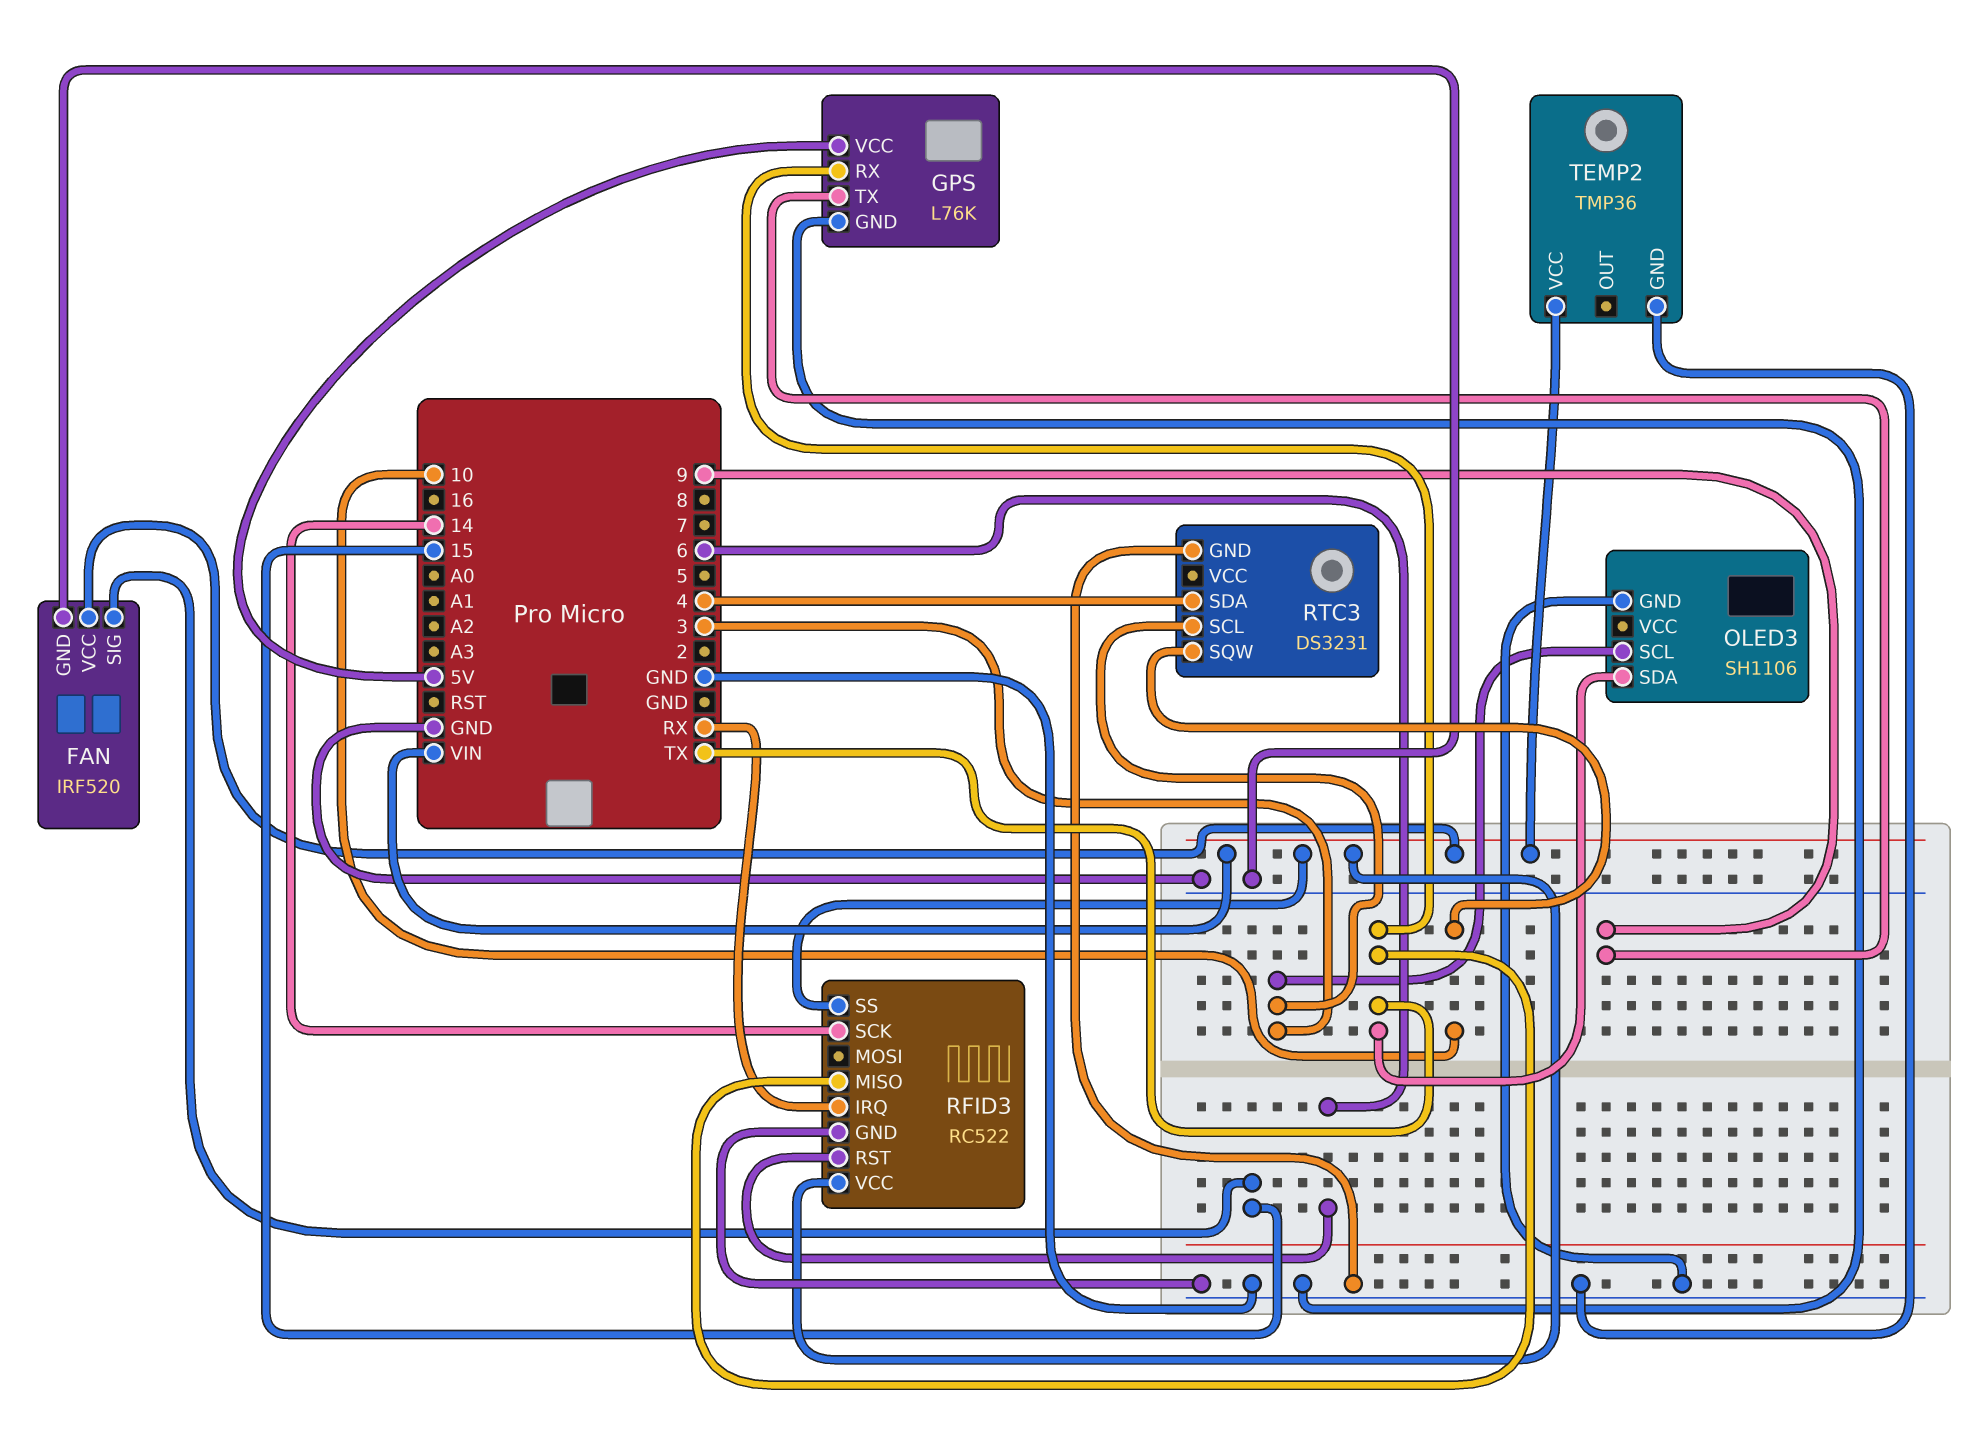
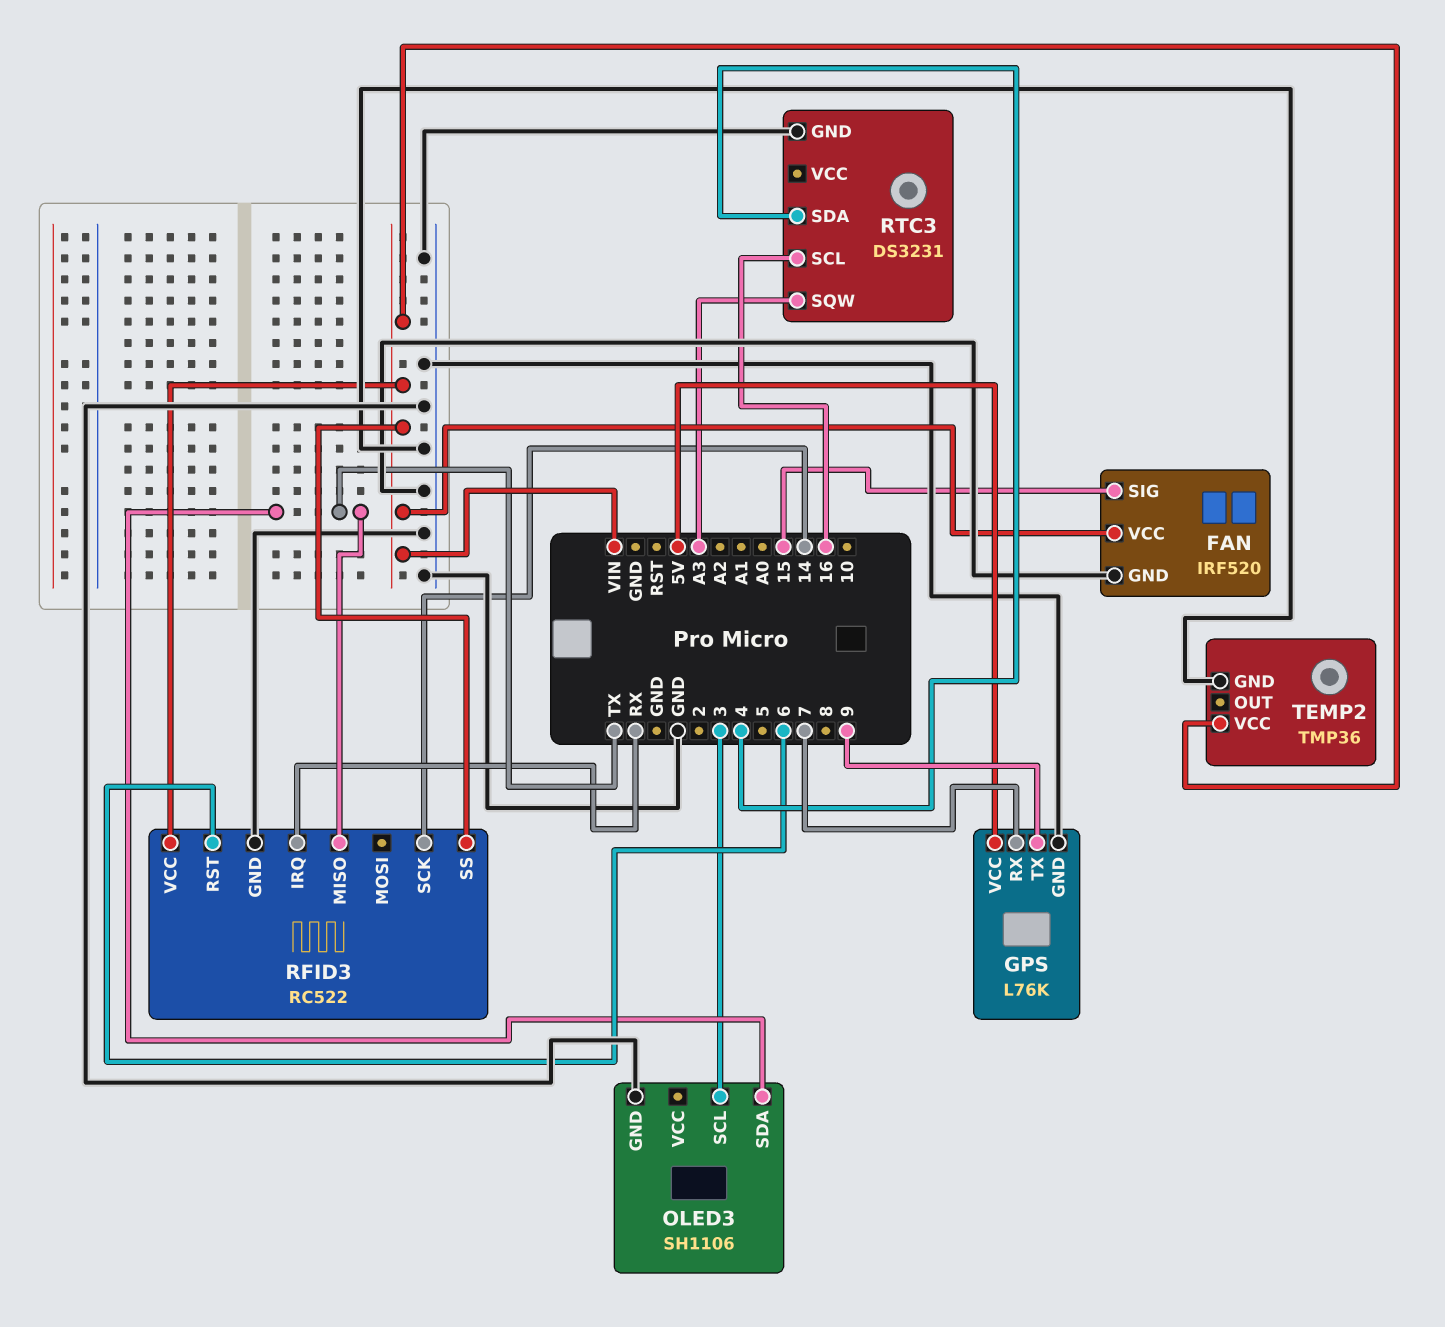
GPS pin RX: TX -> 7
RTC3 pin SCL: 3 -> 16
RTC3 pin SQW: 10 -> A3

